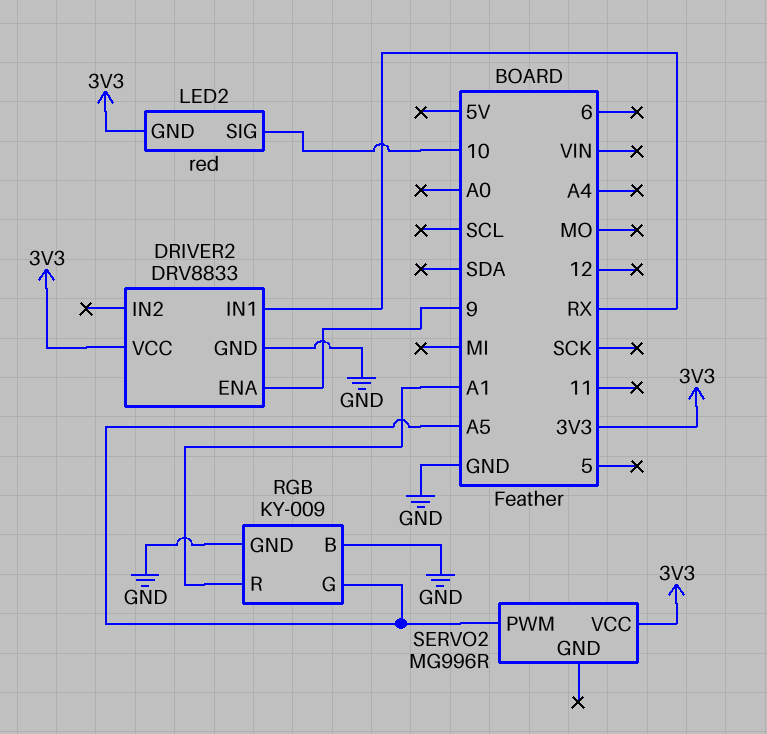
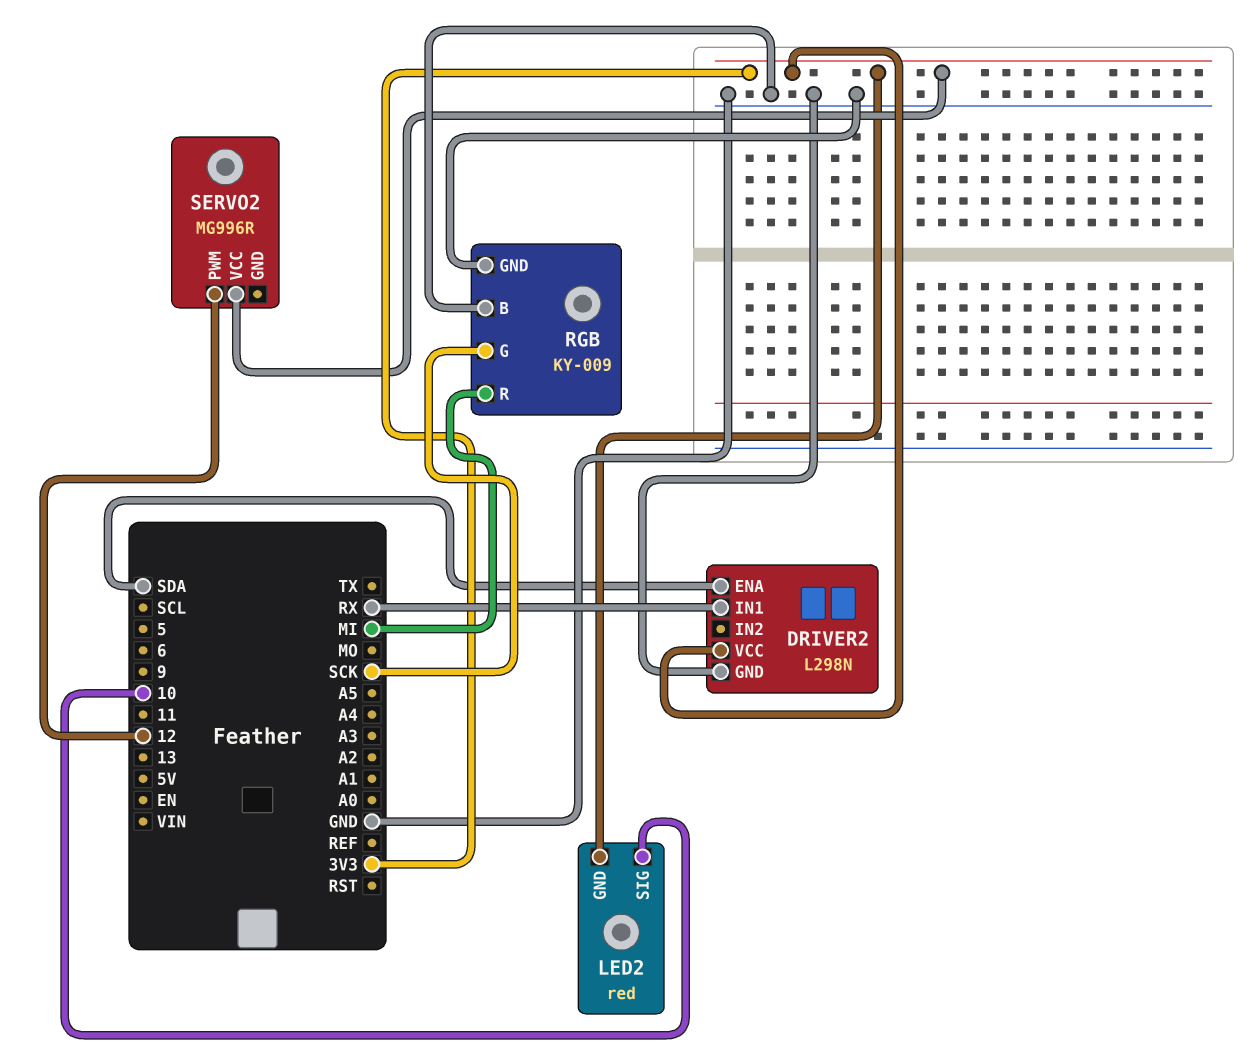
DRIVER2: DRV8833 -> L298N
DRIVER2 pin ENA: 9 -> SDA
RGB pin G: A5 -> SCK
RGB pin R: A1 -> MI
SERVO2 pin PWM: A5 -> 12

